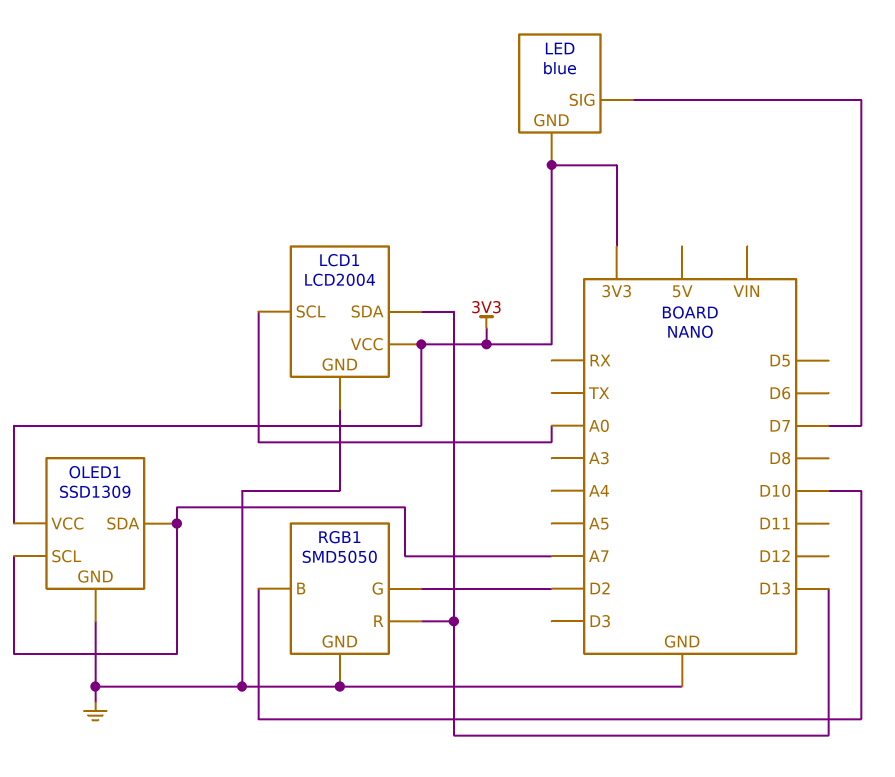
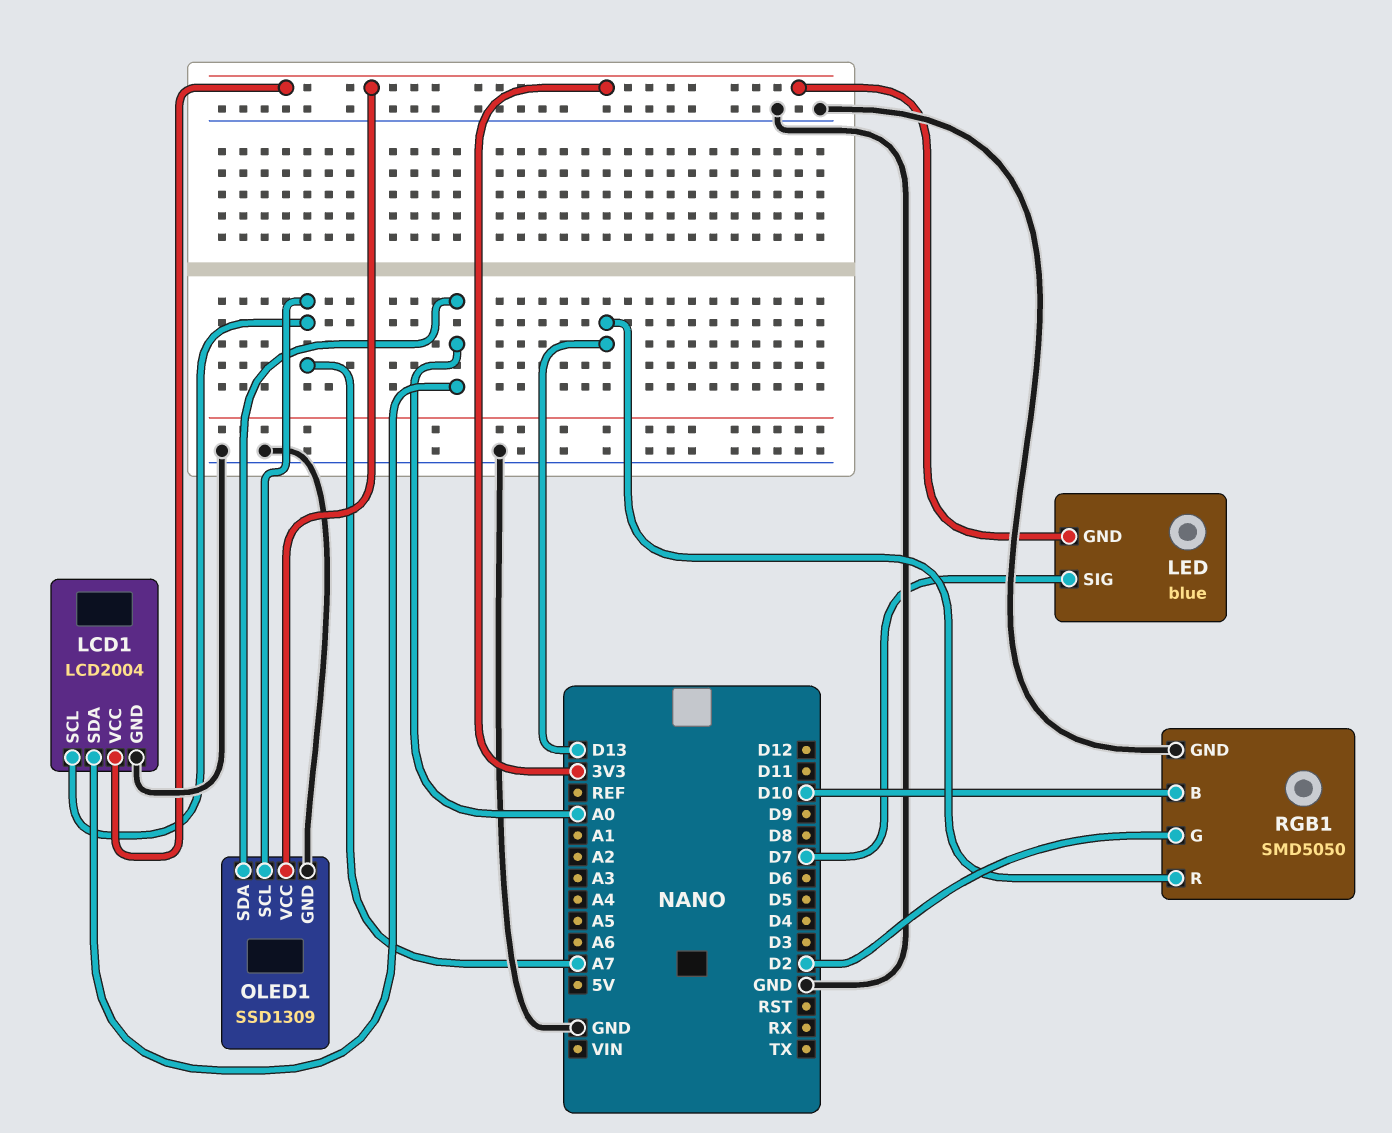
LCD1 pin SCL: A0 -> A7
LCD1 pin SDA: D13 -> A0
OLED1 pin SDA: A7 -> A0

